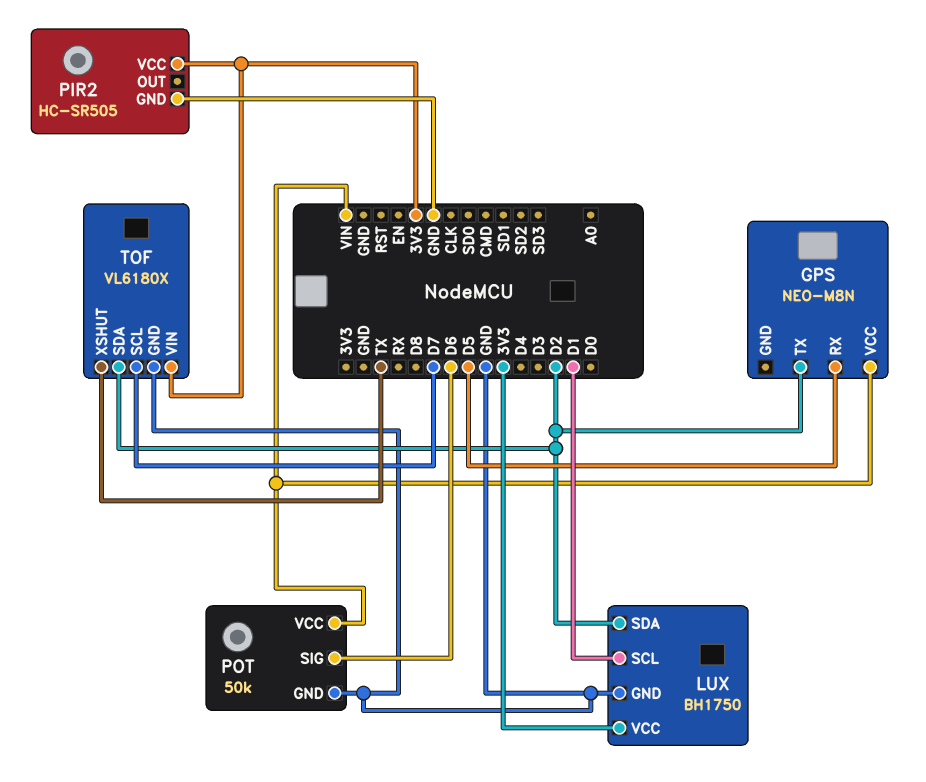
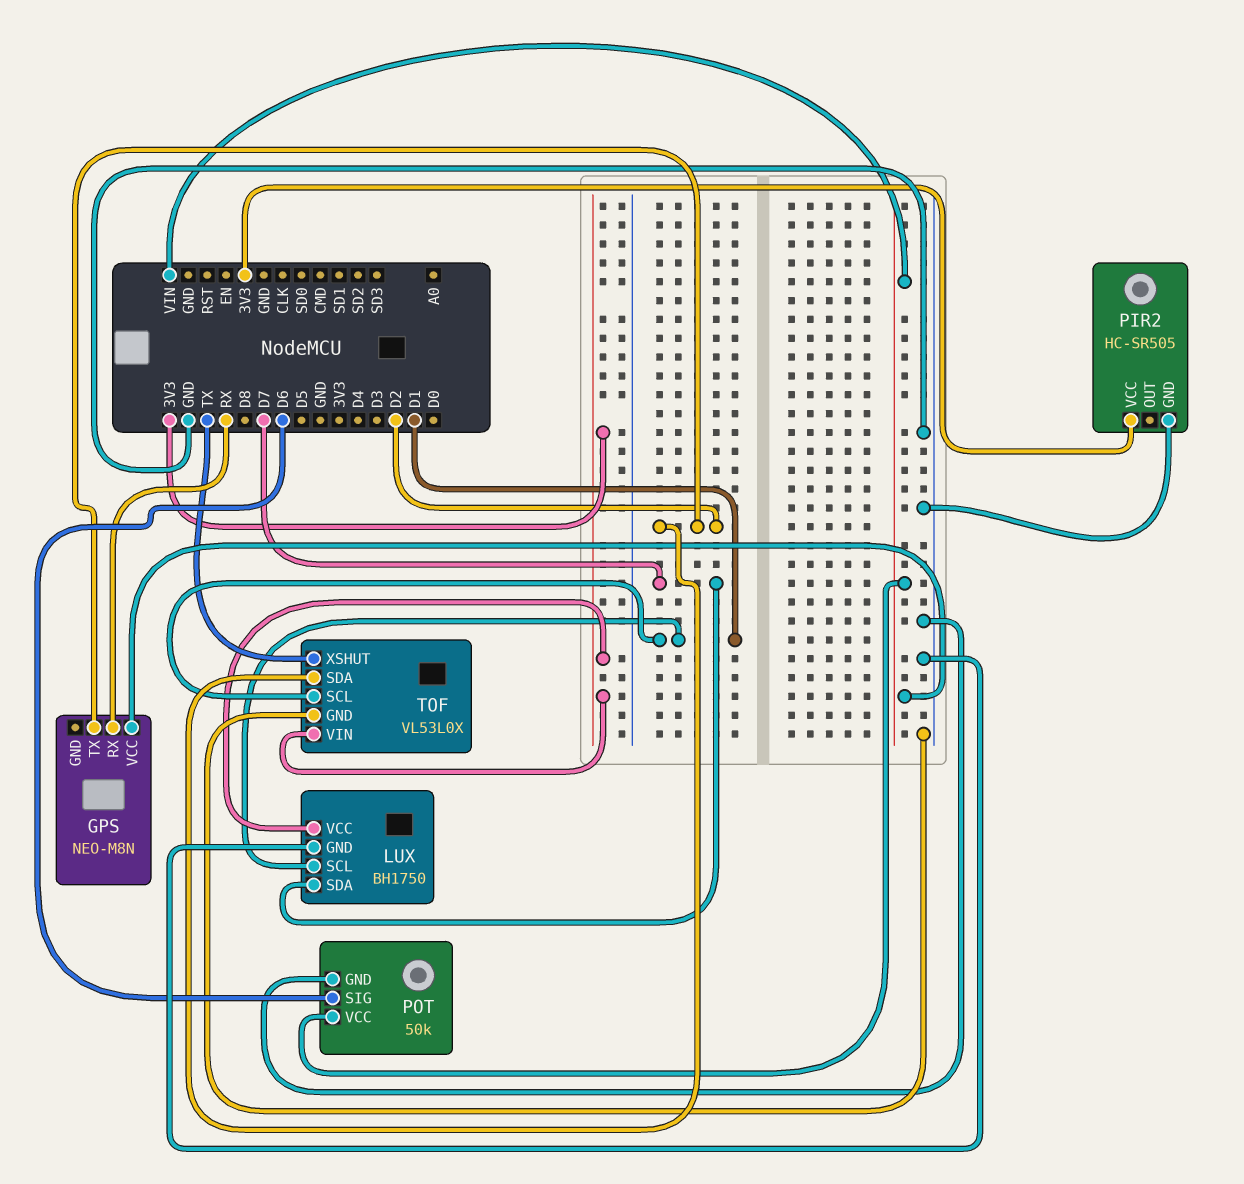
GPS pin RX: D5 -> RX
LUX pin SDA: D2 -> D7
TOF: VL6180X -> VL53L0X
TOF pin SCL: D7 -> D1

